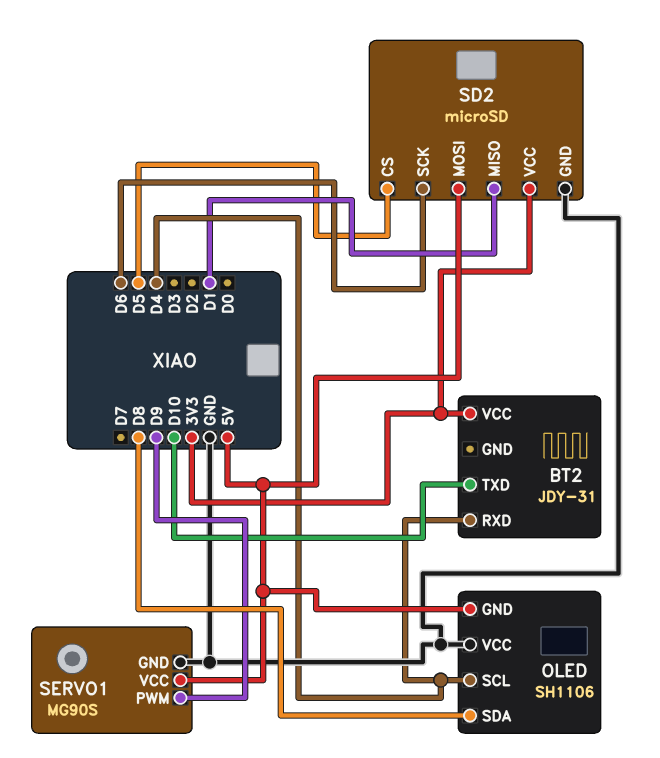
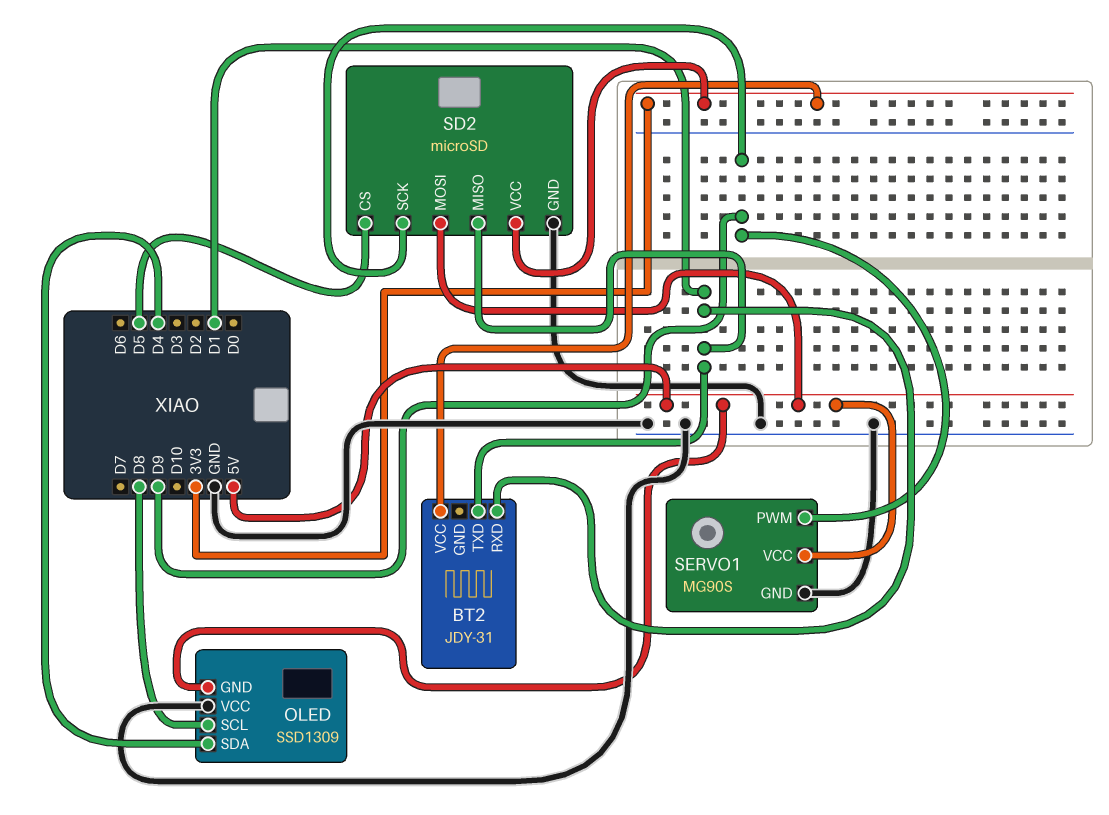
BT2 pin RXD: D4 -> D1
BT2 pin TXD: D10 -> D1
OLED: SH1106 -> SSD1309
OLED pin SCL: D4 -> D8
OLED pin SDA: D8 -> D4
SD2 pin SCK: D6 -> D9

